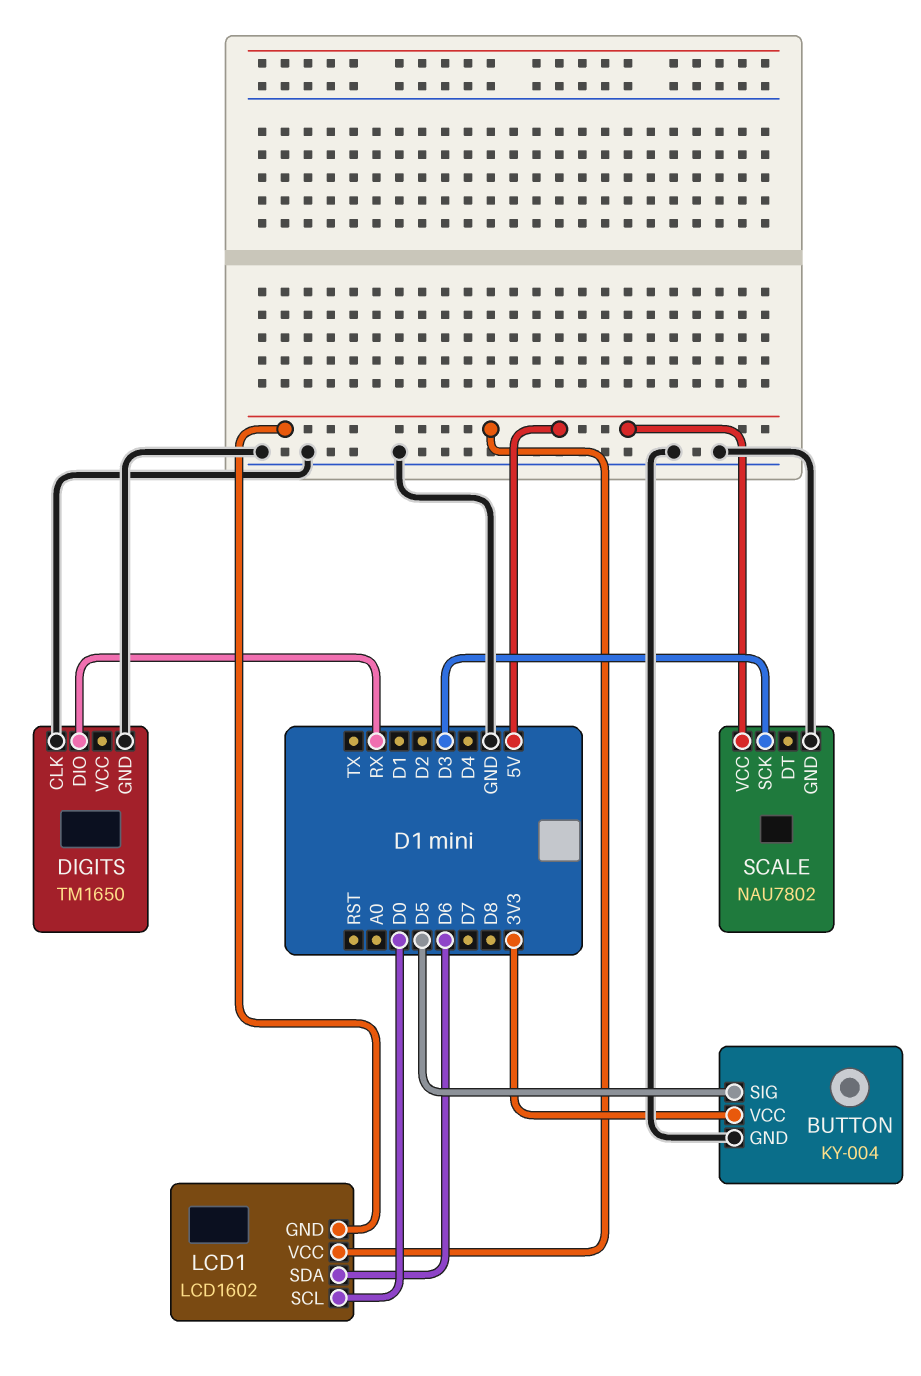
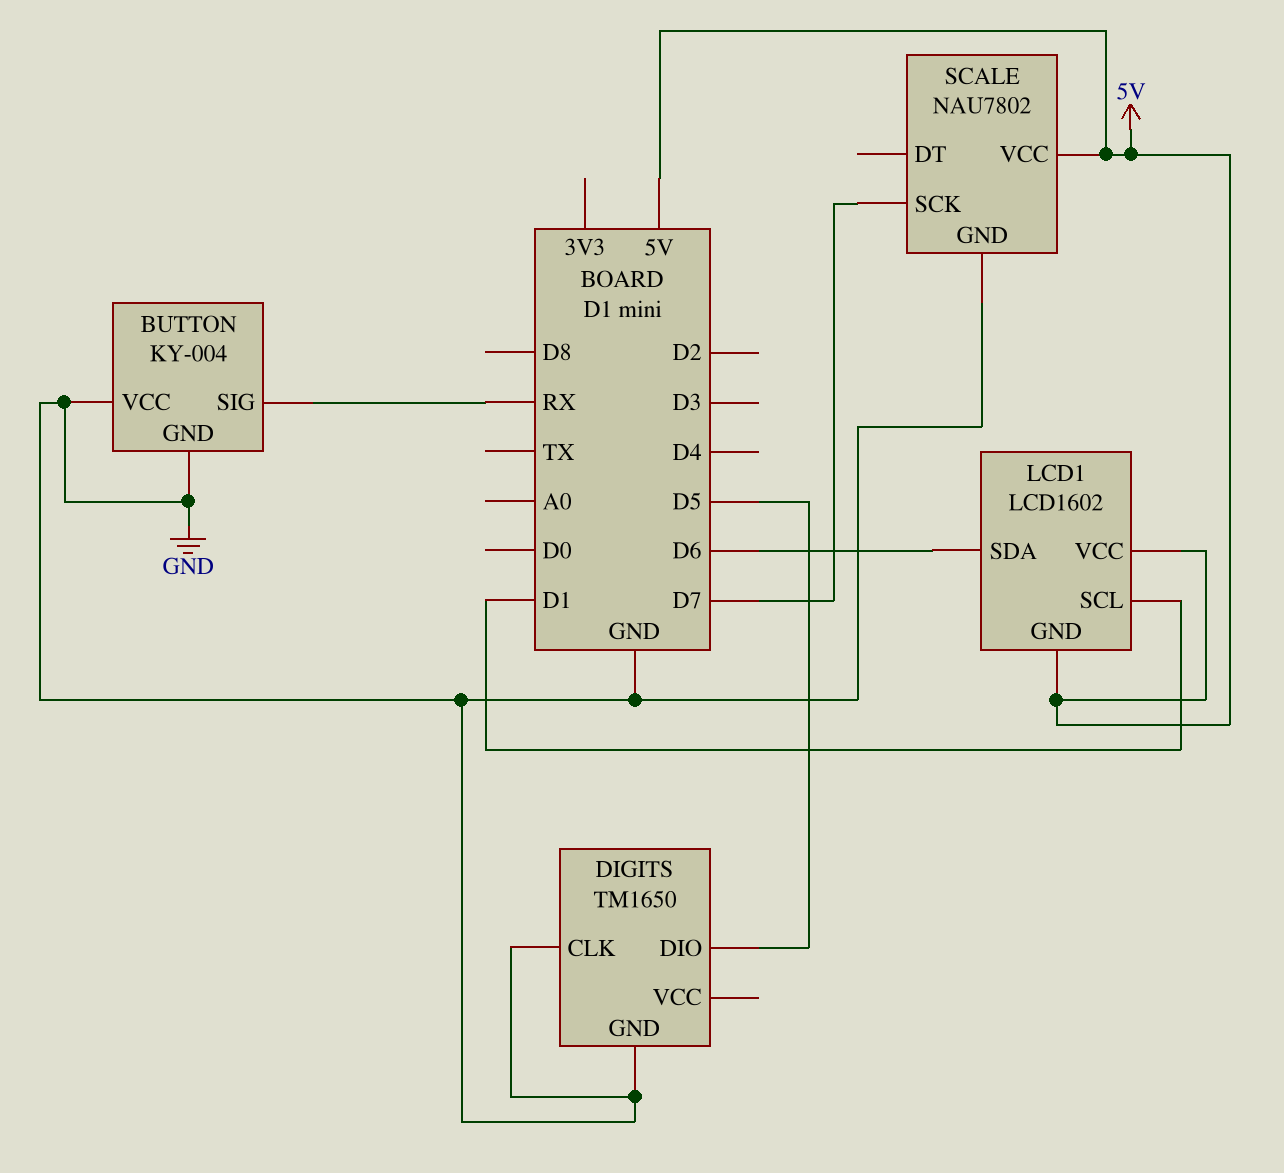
BUTTON pin SIG: D5 -> RX
BUTTON pin VCC: 3V3 -> GND
DIGITS pin DIO: RX -> D5
LCD1 pin SCL: D0 -> D1
SCALE pin SCK: D3 -> D7

